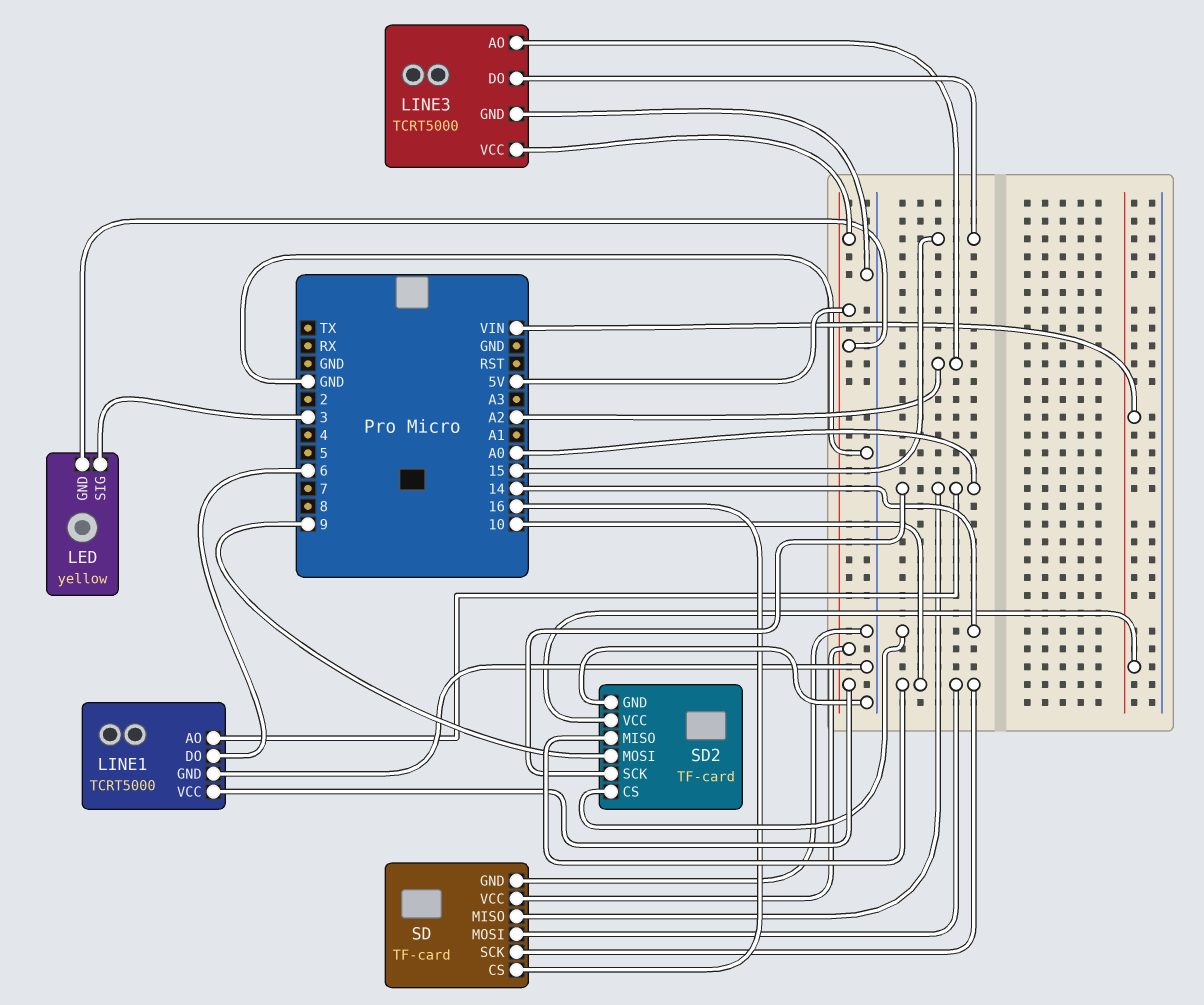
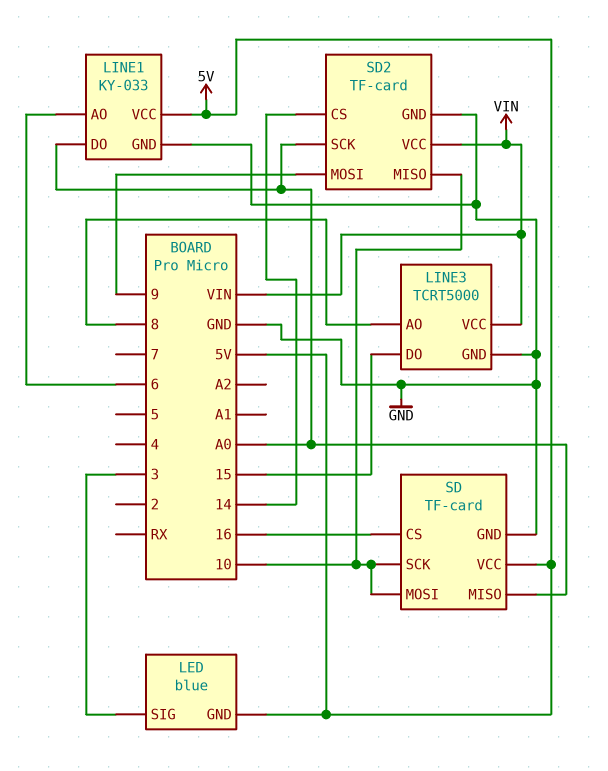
LED: yellow -> blue
LINE1: TCRT5000 -> KY-033
LINE1 pin AO: A0 -> 6
LINE1 pin DO: 6 -> A0
LINE3 pin AO: A2 -> 8
LINE3 pin VCC: 5V -> VIN

